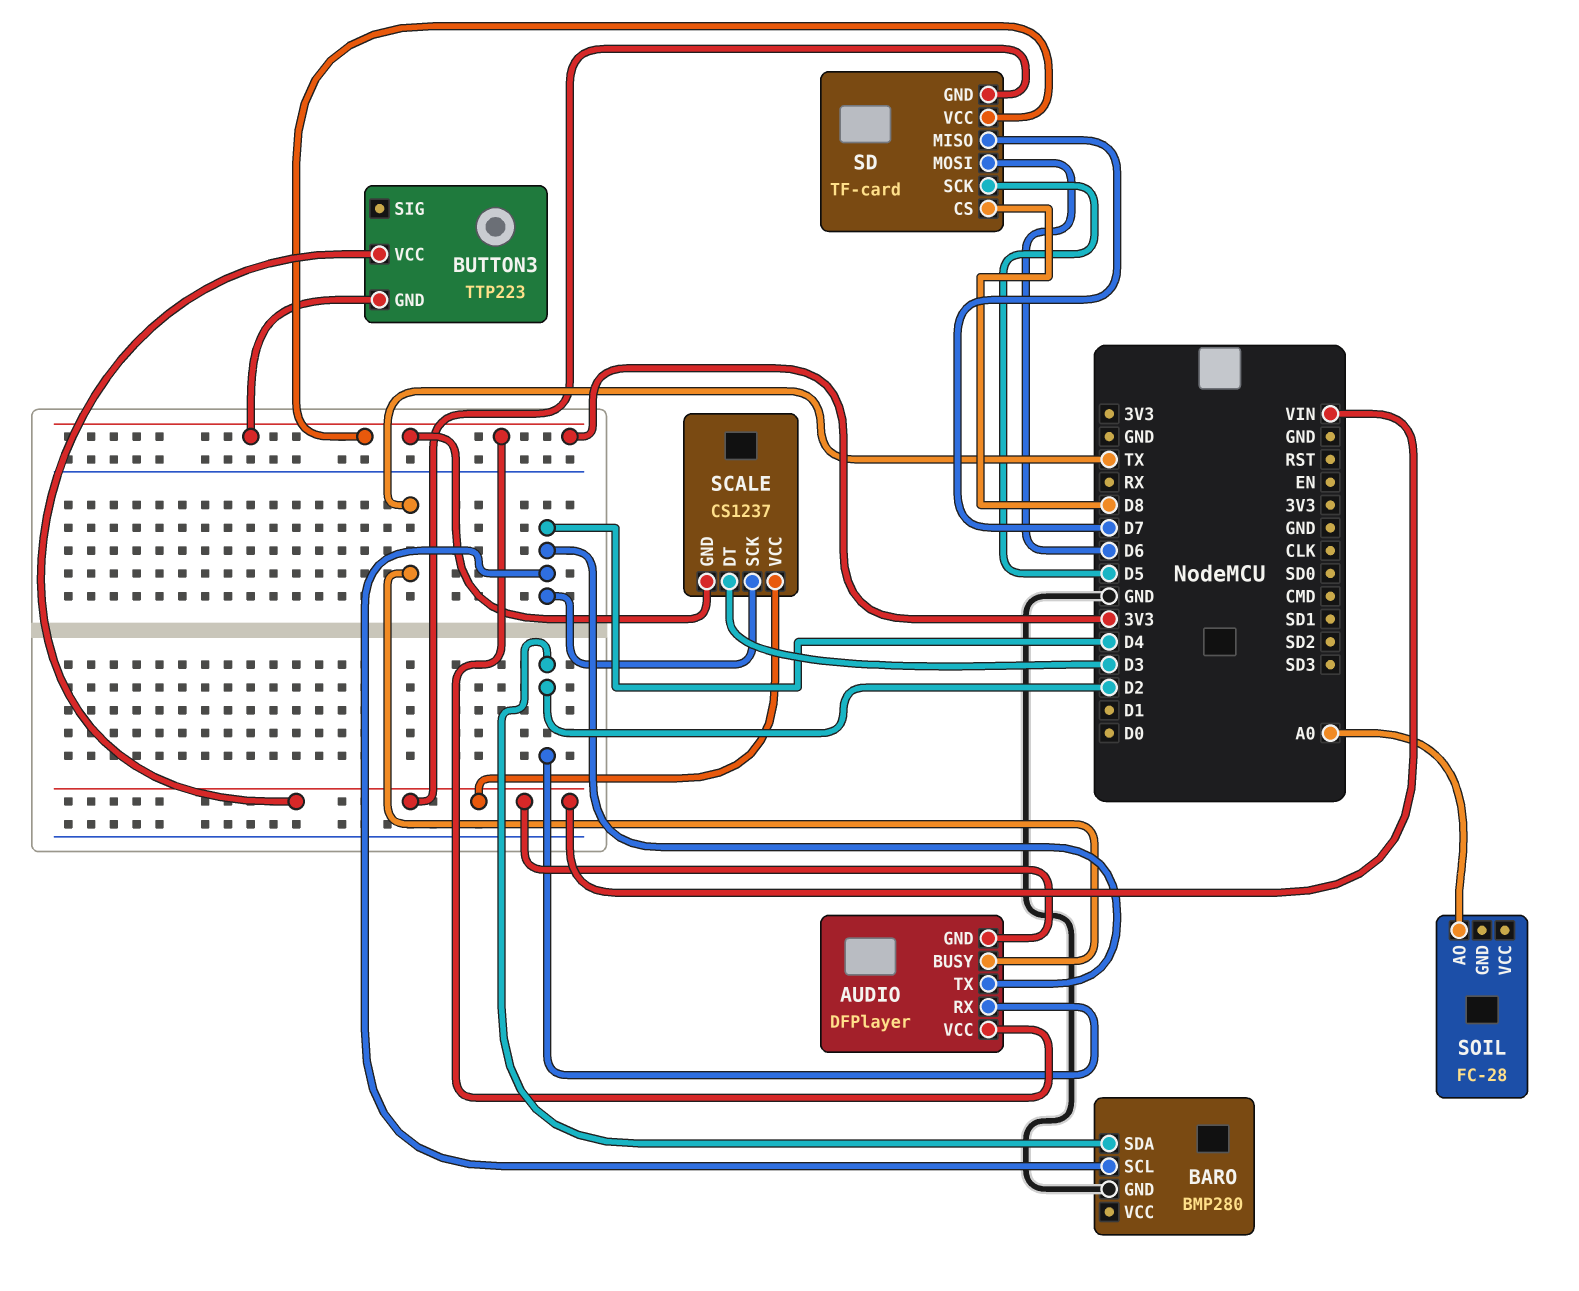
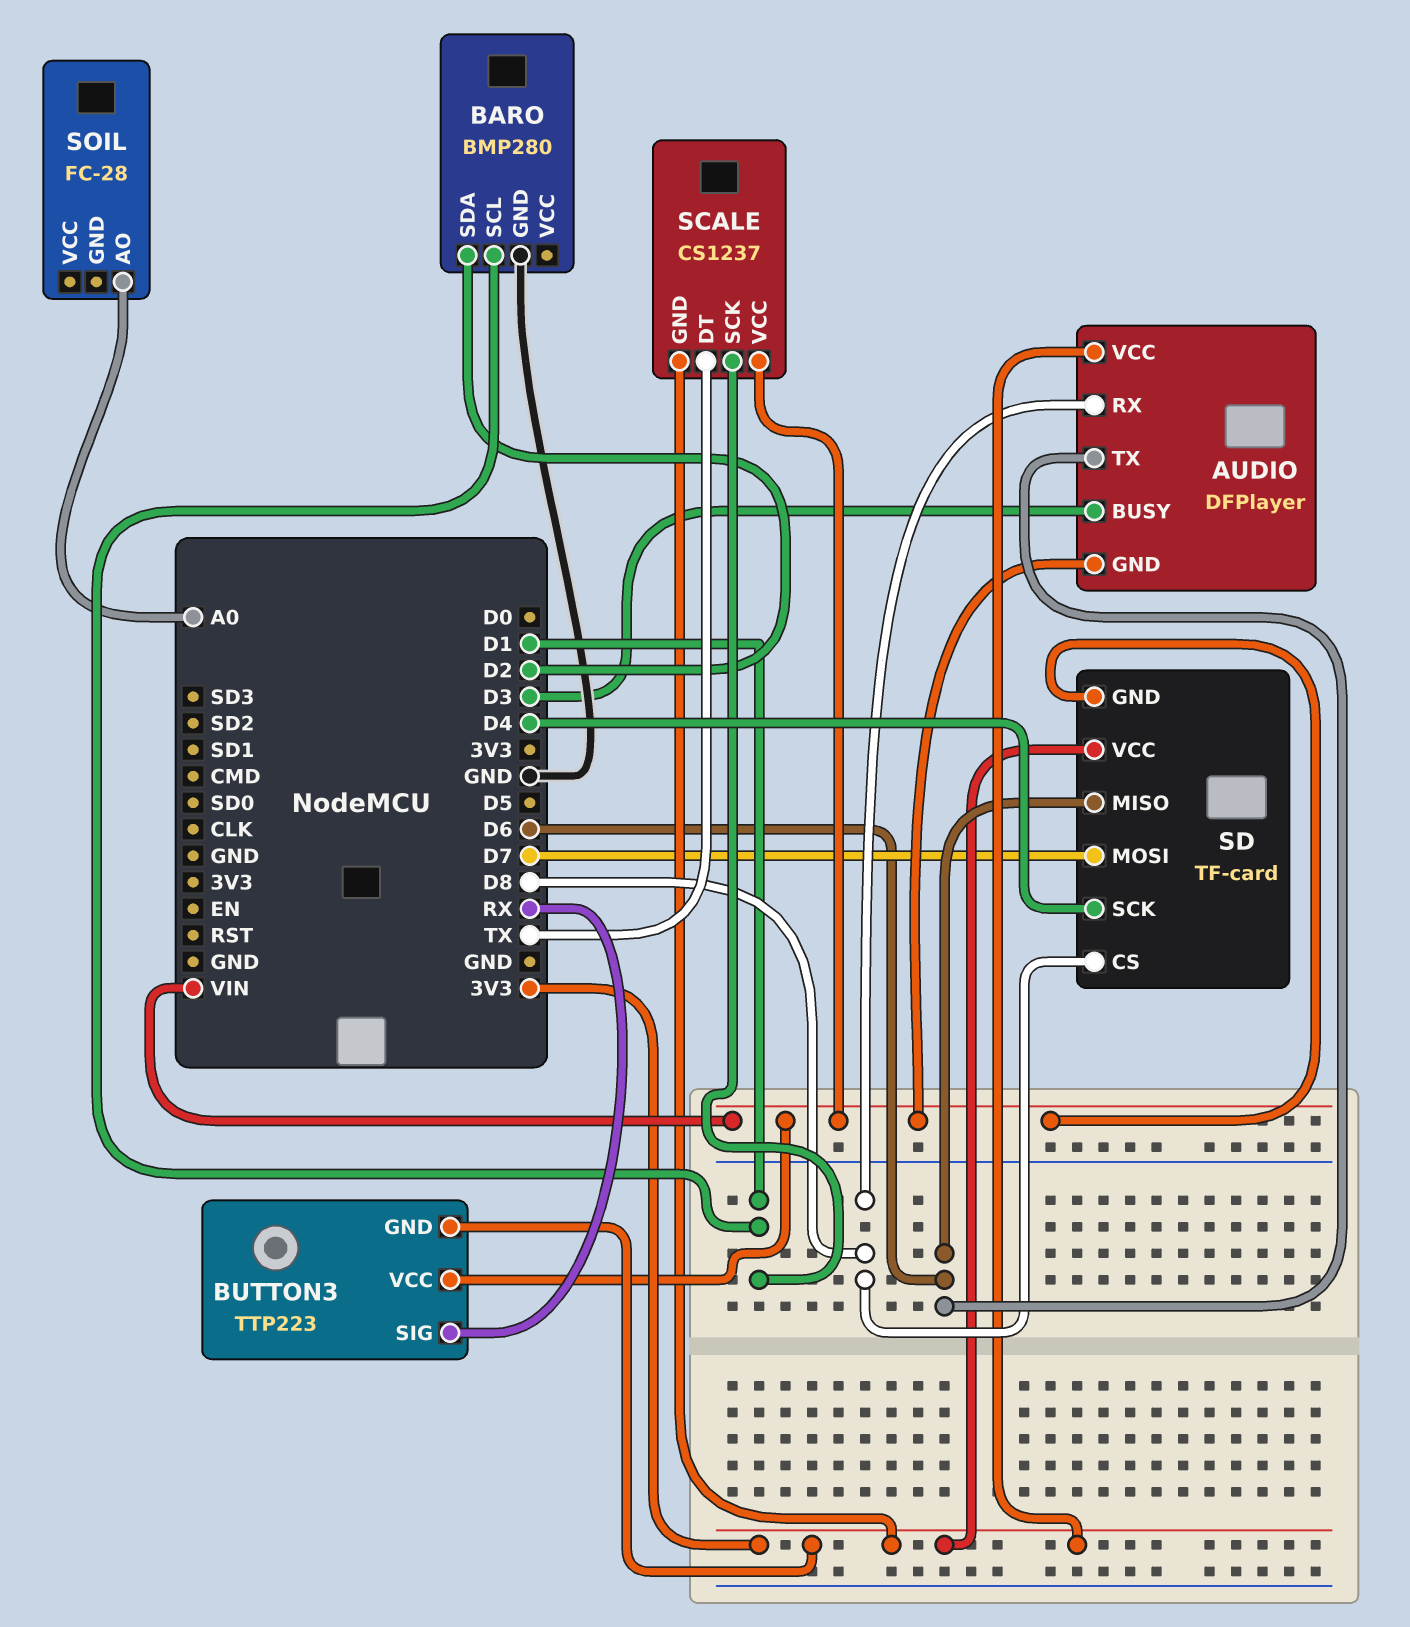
AUDIO pin BUSY: TX -> D3
AUDIO pin RX: D2 -> D8
AUDIO pin TX: D4 -> D6
BARO pin SCL: D4 -> D1
BUTTON3 pin SIG: none -> RX
SCALE pin DT: D3 -> TX
SCALE pin SCK: D4 -> D1
SD pin MISO: D7 -> D6
SD pin MOSI: D6 -> D7
SD pin SCK: D5 -> D4

